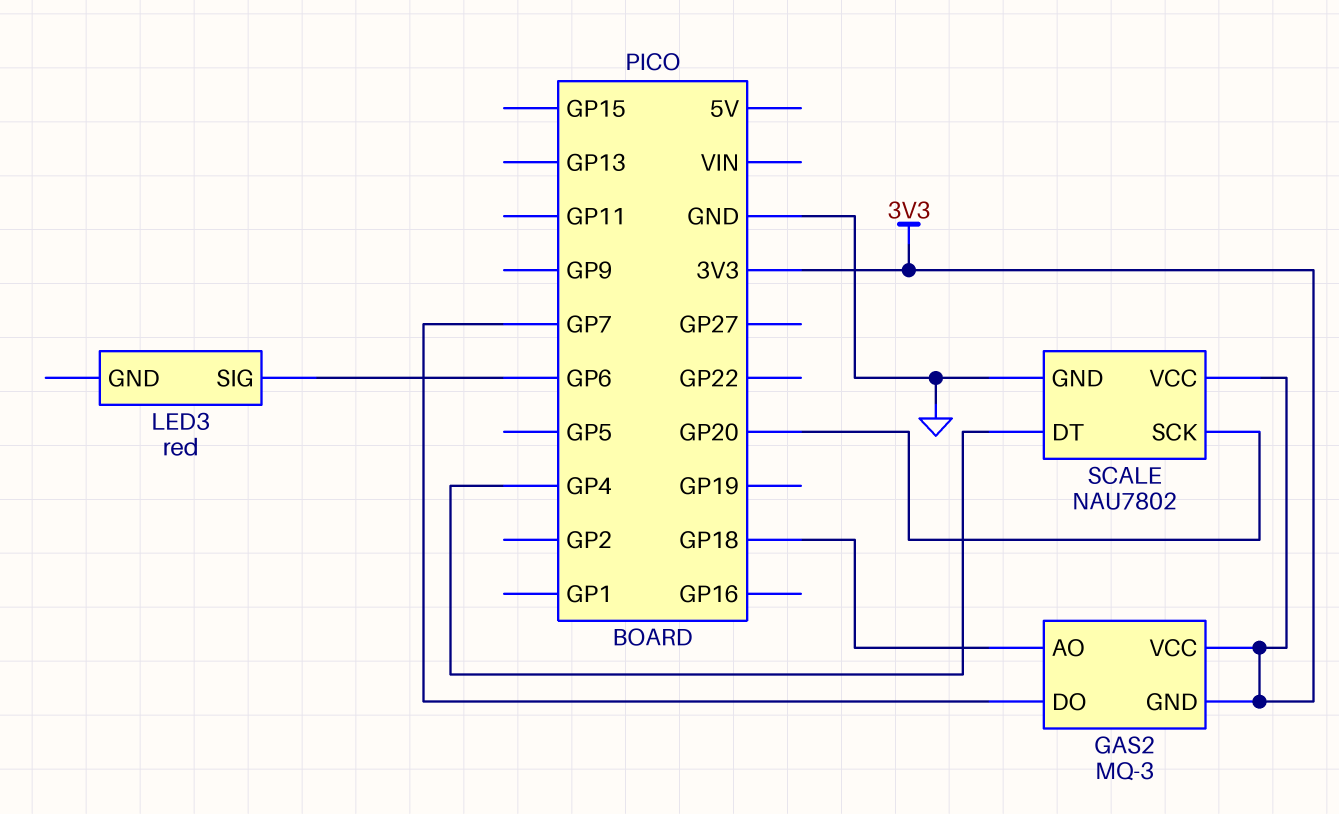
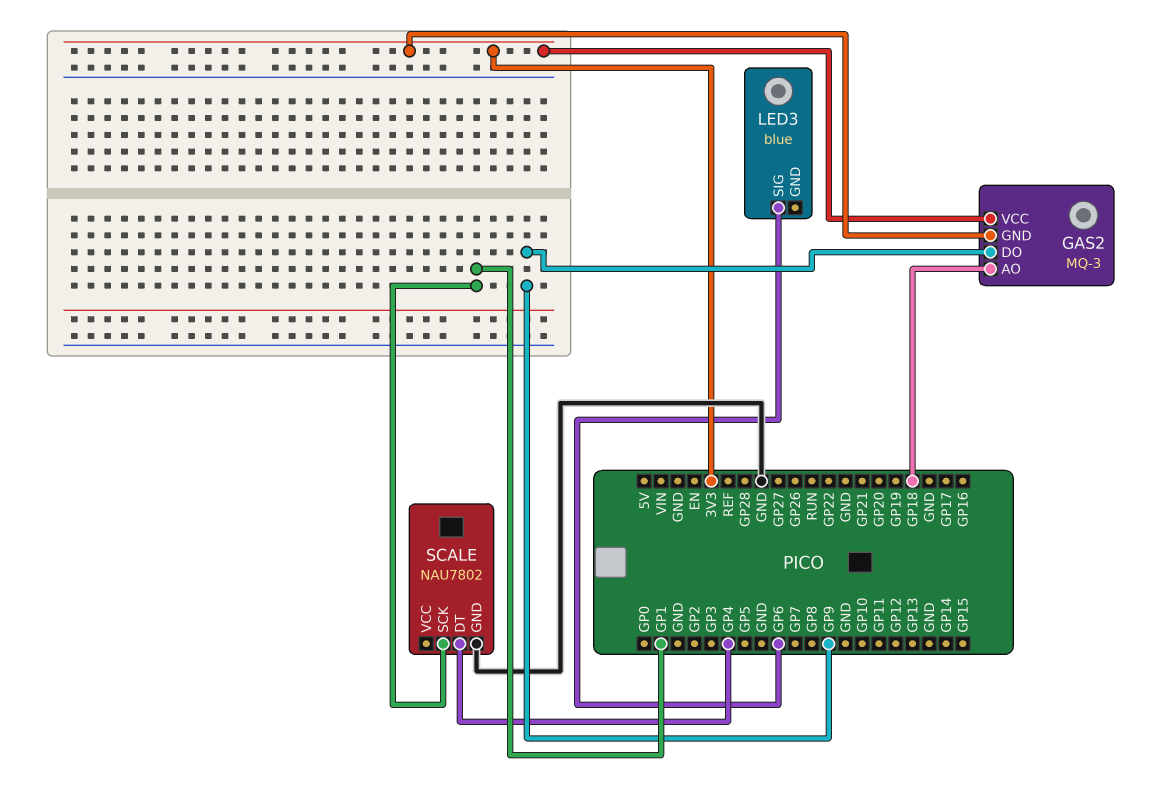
GAS2 pin DO: GP7 -> GP9
LED3: red -> blue
SCALE pin SCK: GP20 -> GP1
SCALE pin VCC: 3V3 -> none

